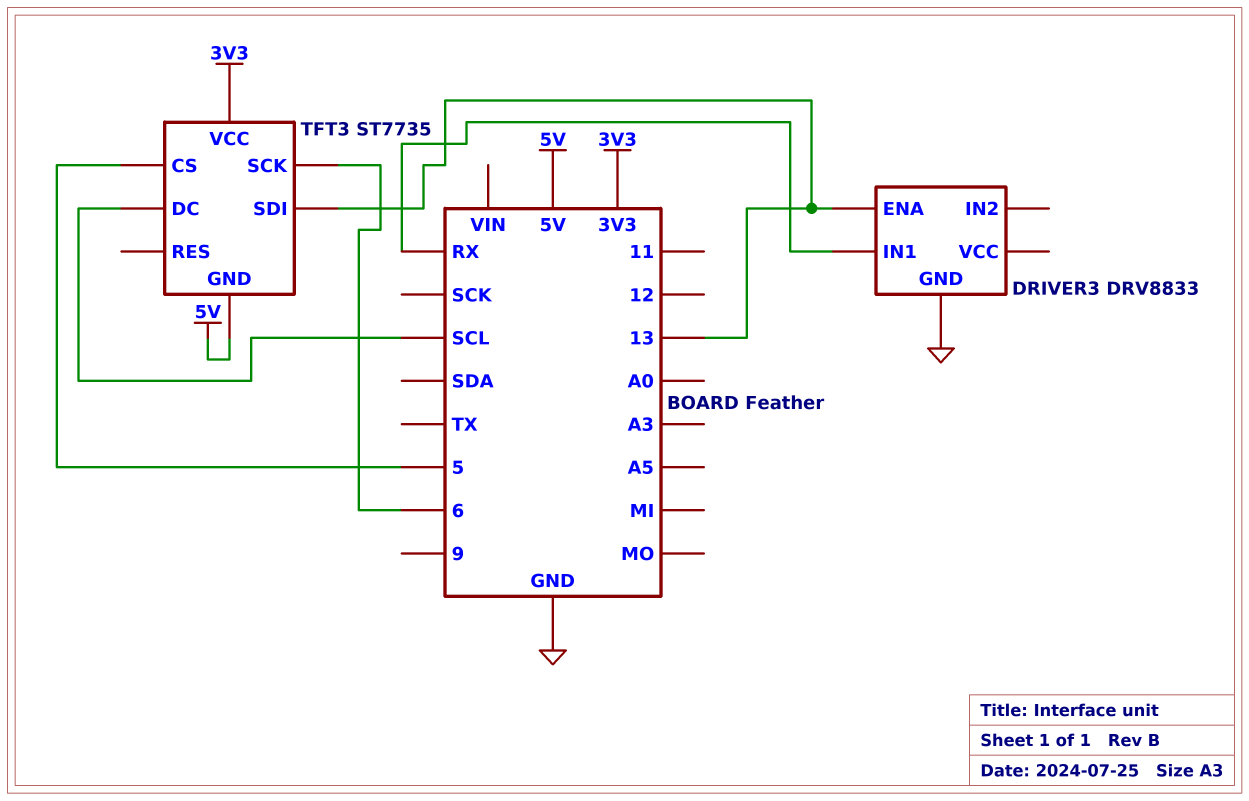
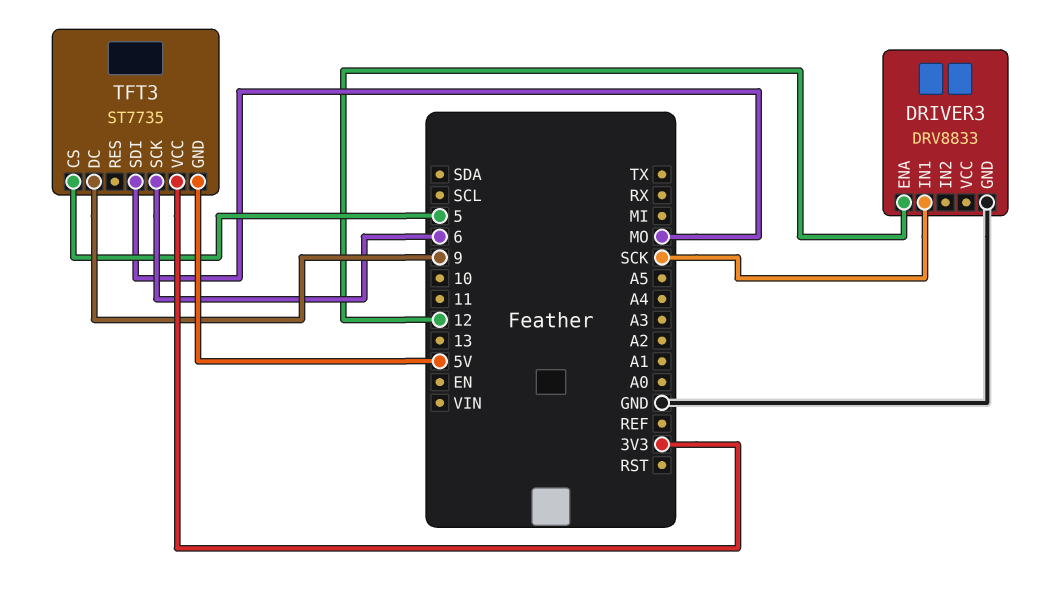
DRIVER3 pin ENA: 13 -> 12
DRIVER3 pin IN1: RX -> SCK
TFT3 pin DC: SCL -> 9
TFT3 pin SDI: 13 -> MO

